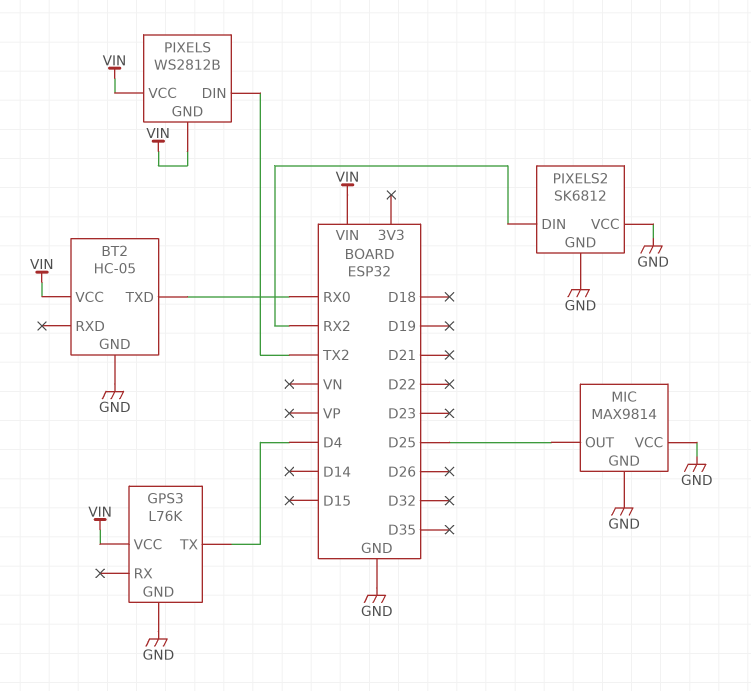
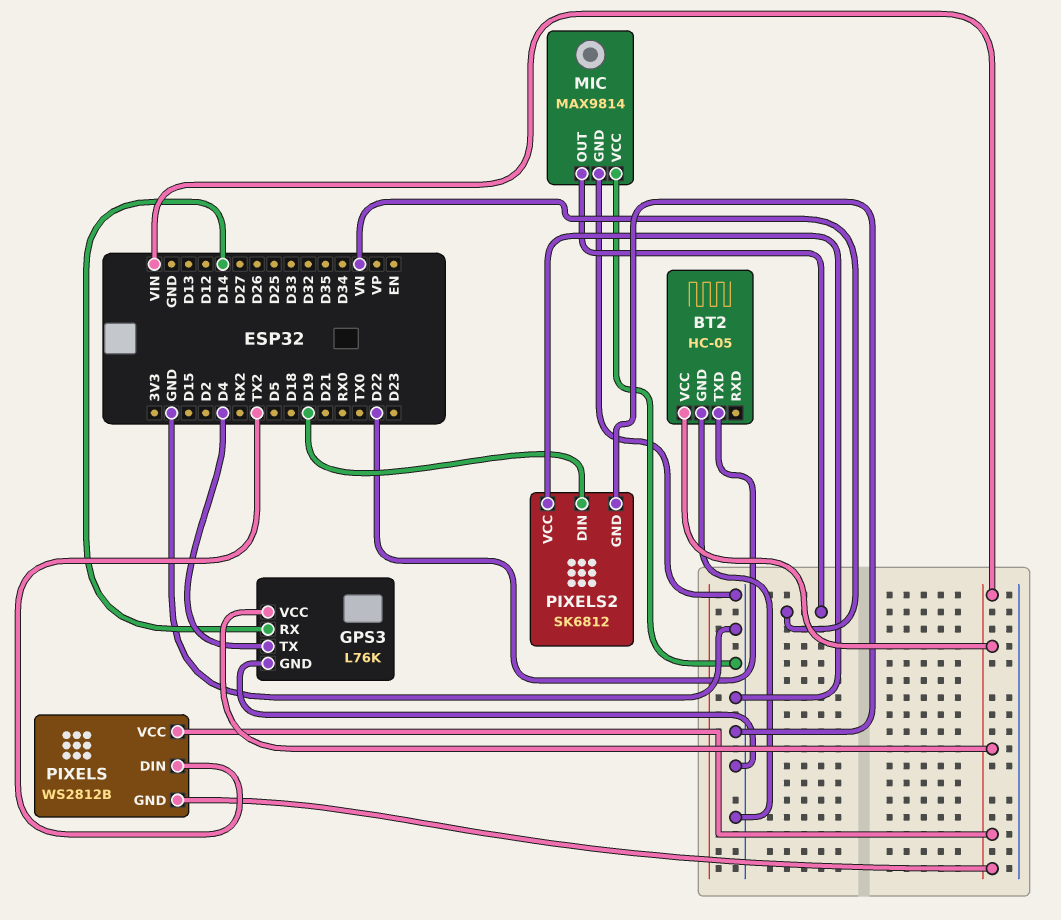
BT2 pin TXD: RX0 -> D22
GPS3 pin RX: none -> D14
MIC pin OUT: D25 -> VN
PIXELS2 pin DIN: RX2 -> D19

